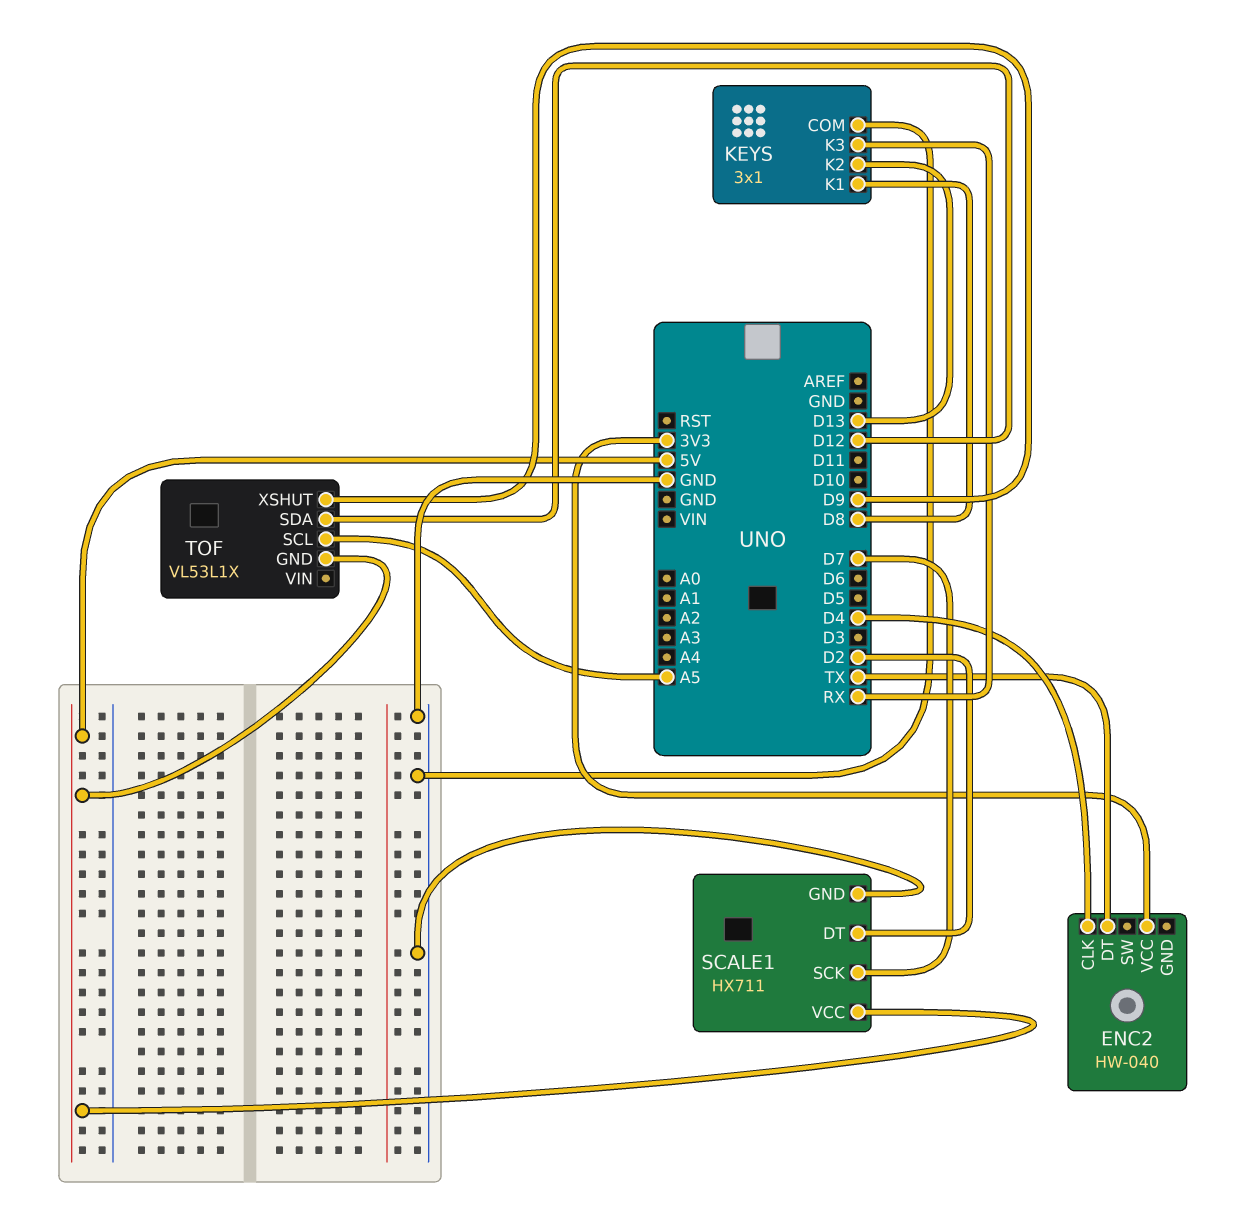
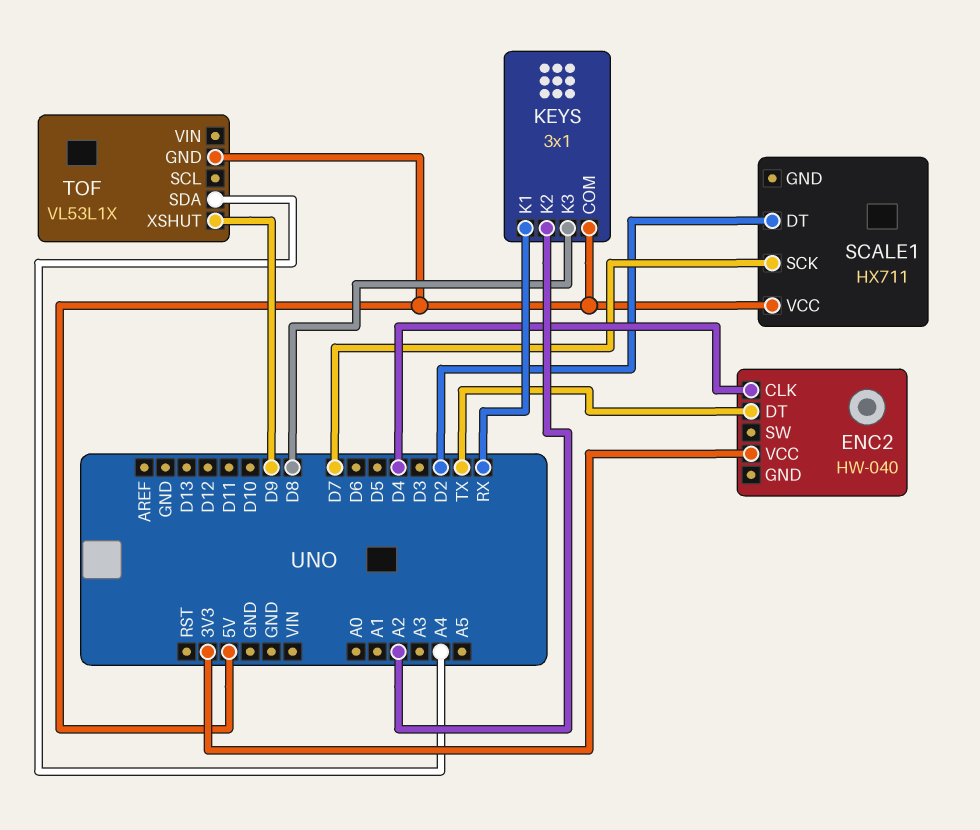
KEYS pin COM: GND -> 5V
KEYS pin K1: D8 -> RX
KEYS pin K2: D13 -> A2
KEYS pin K3: RX -> D8
SCALE1 pin GND: GND -> none
TOF pin SCL: A5 -> none
TOF pin SDA: D12 -> A4

